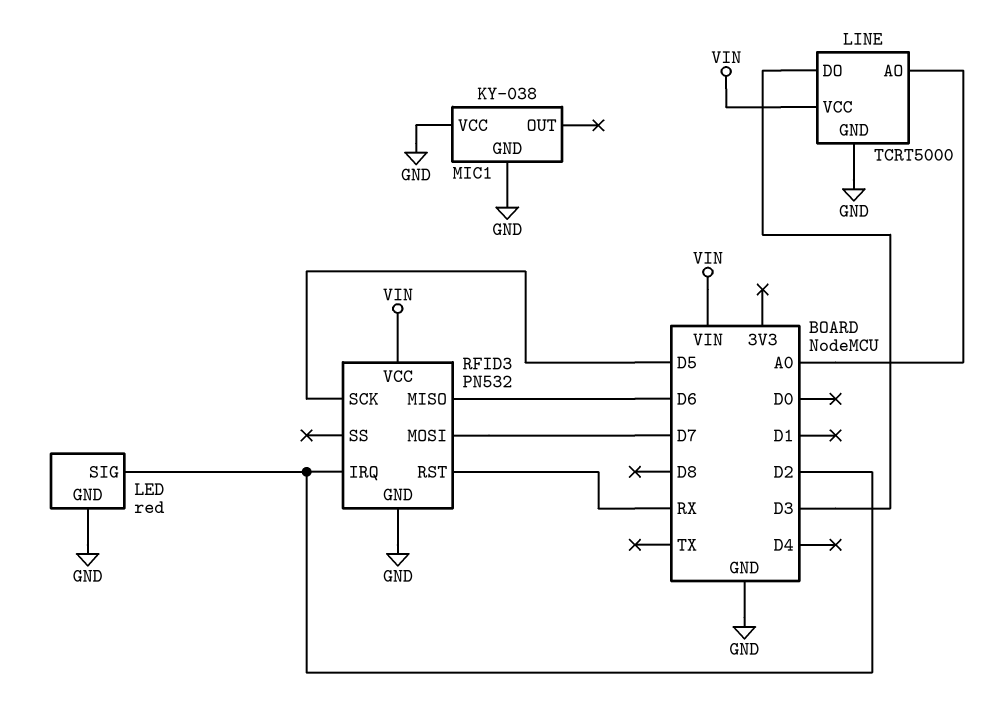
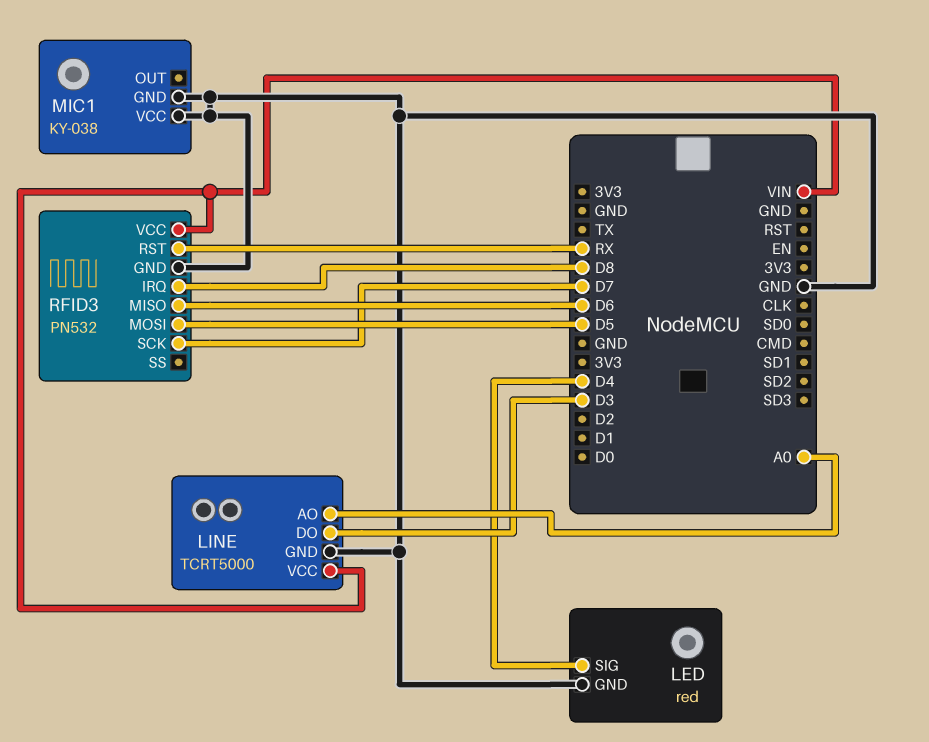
LED pin SIG: D2 -> D4
RFID3 pin IRQ: D2 -> D8
RFID3 pin MOSI: D7 -> D5
RFID3 pin SCK: D5 -> D7

